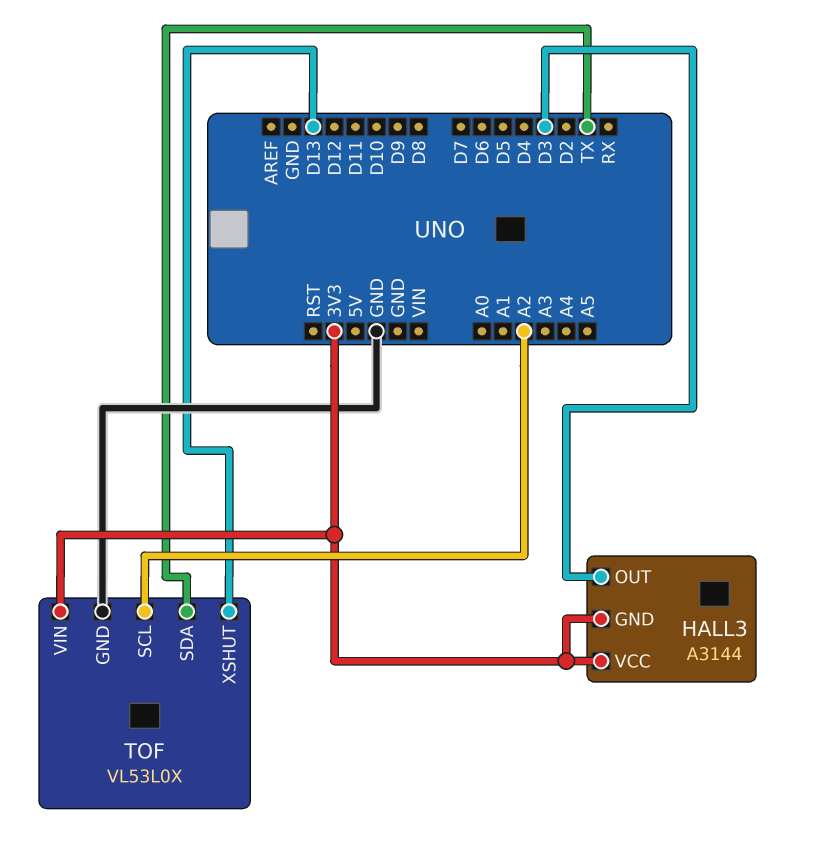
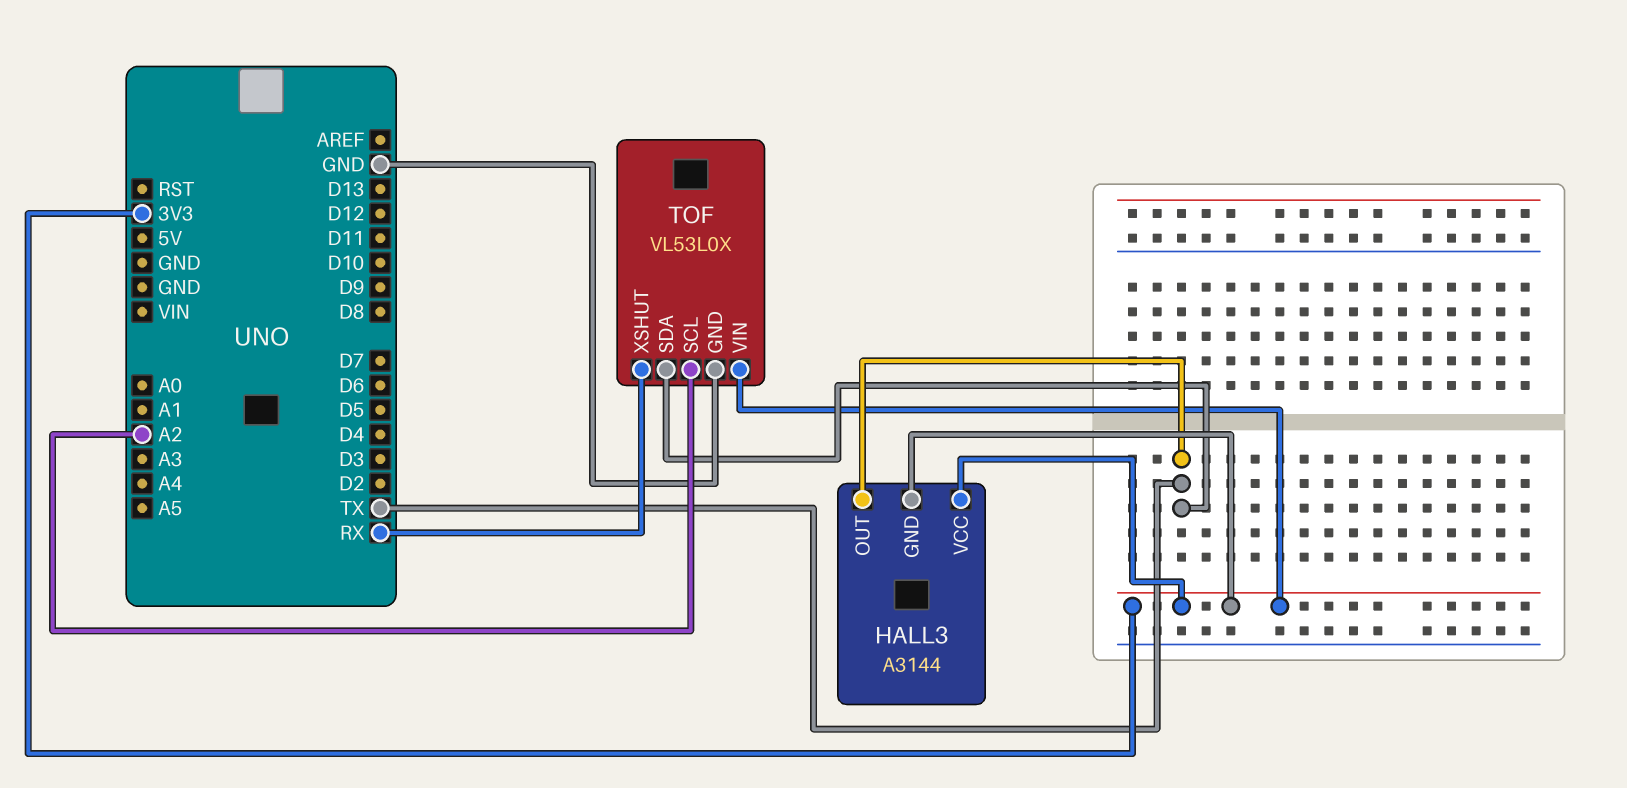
HALL3 pin OUT: D3 -> TX
TOF pin XSHUT: D13 -> RX

